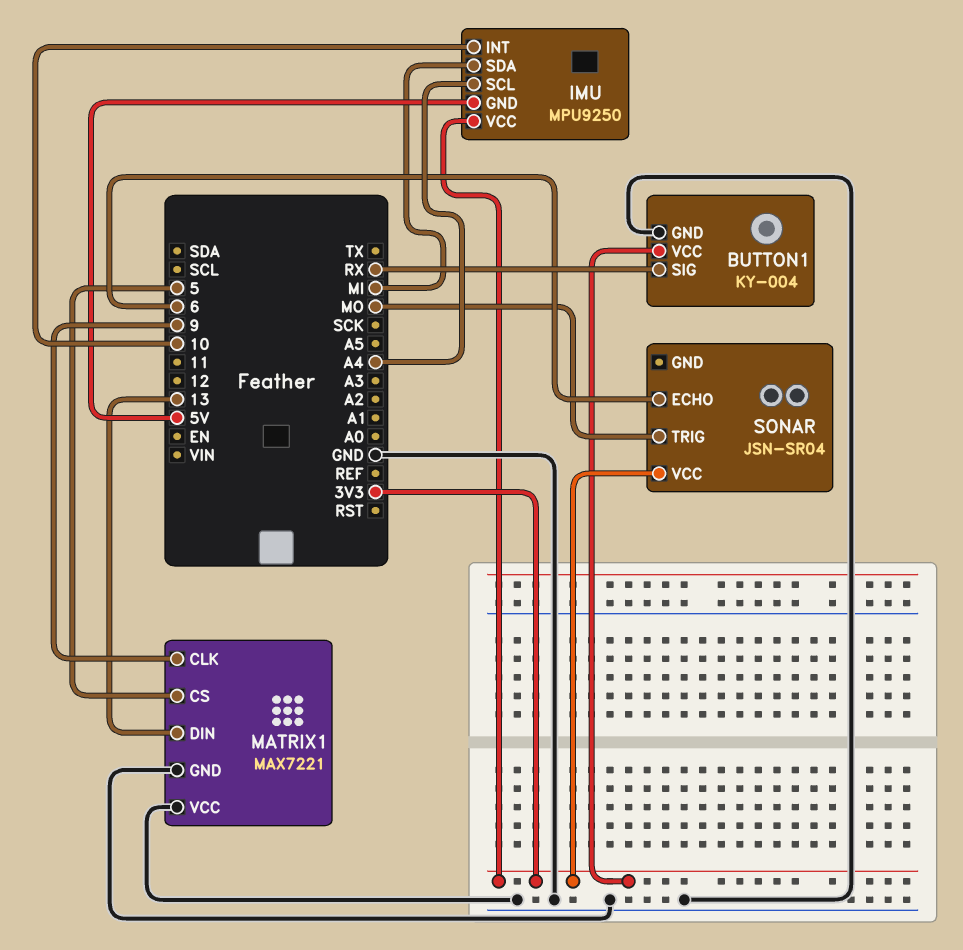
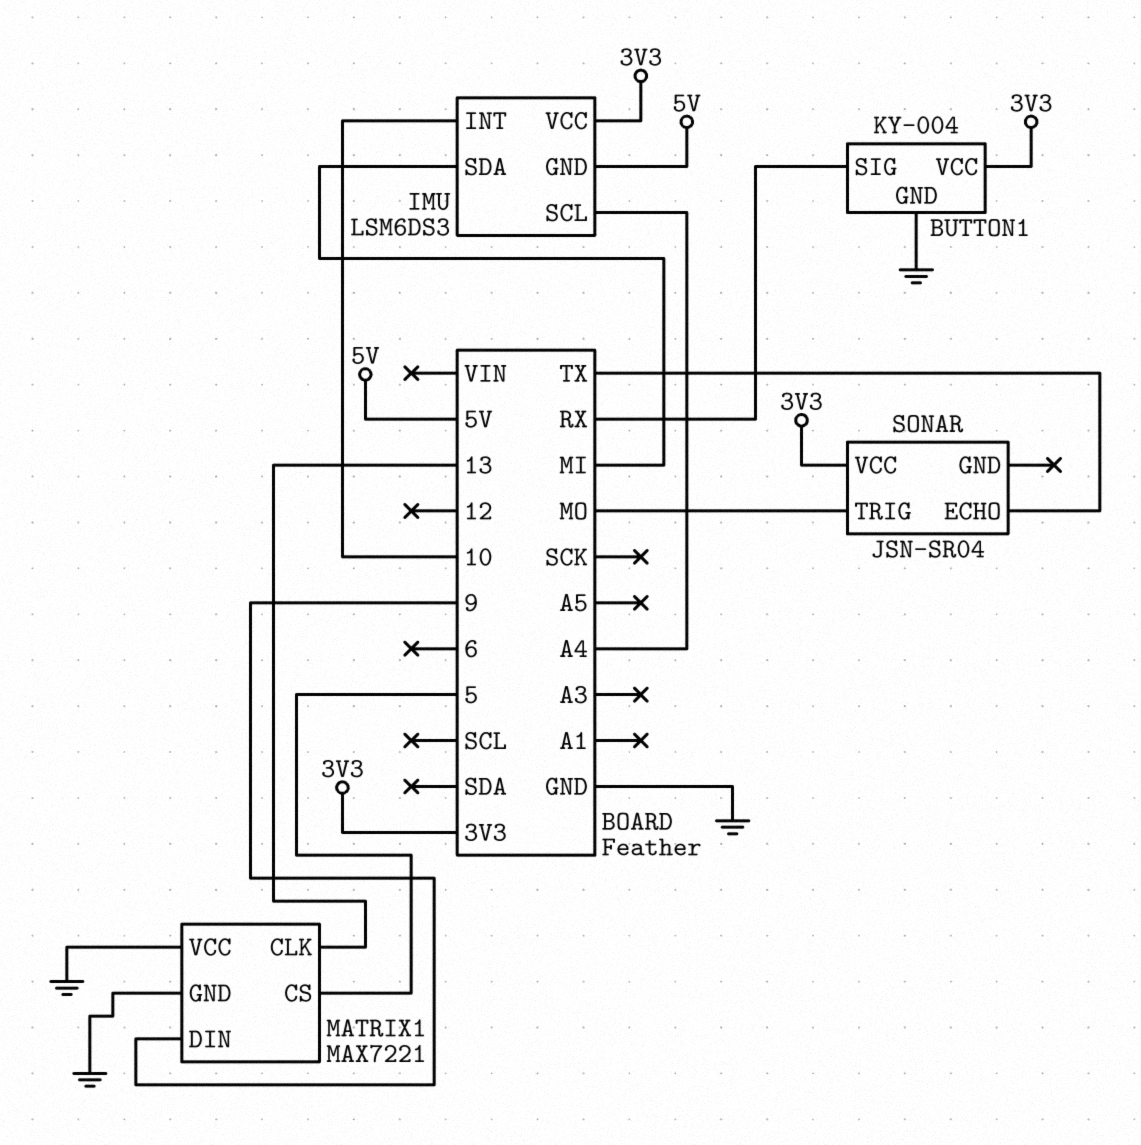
IMU: MPU9250 -> LSM6DS3
MATRIX1 pin CLK: 9 -> 13
MATRIX1 pin DIN: 13 -> 9
SONAR pin ECHO: 6 -> TX

